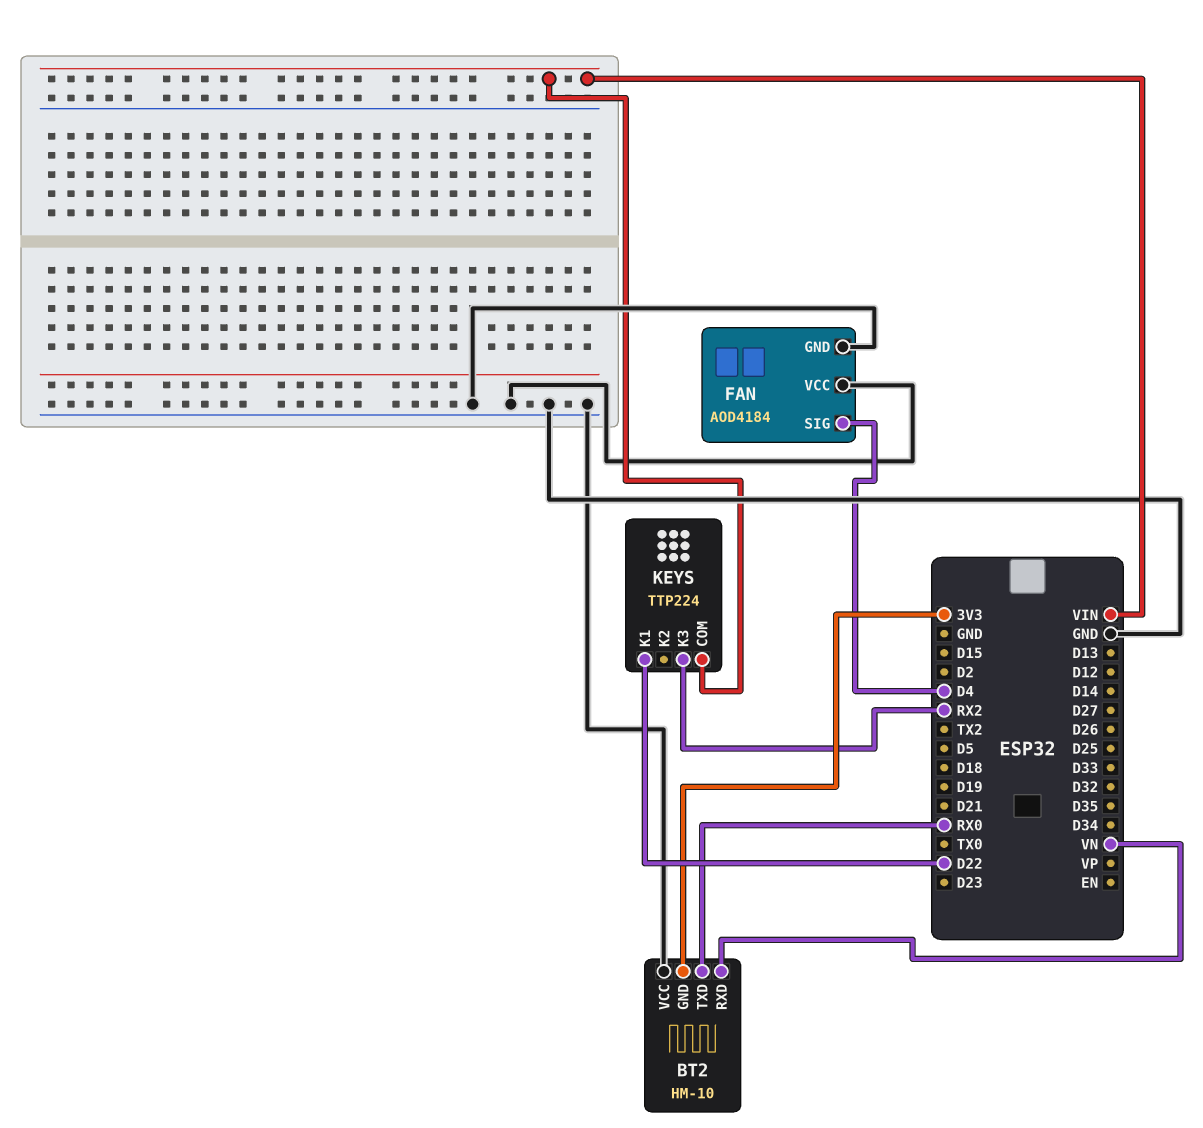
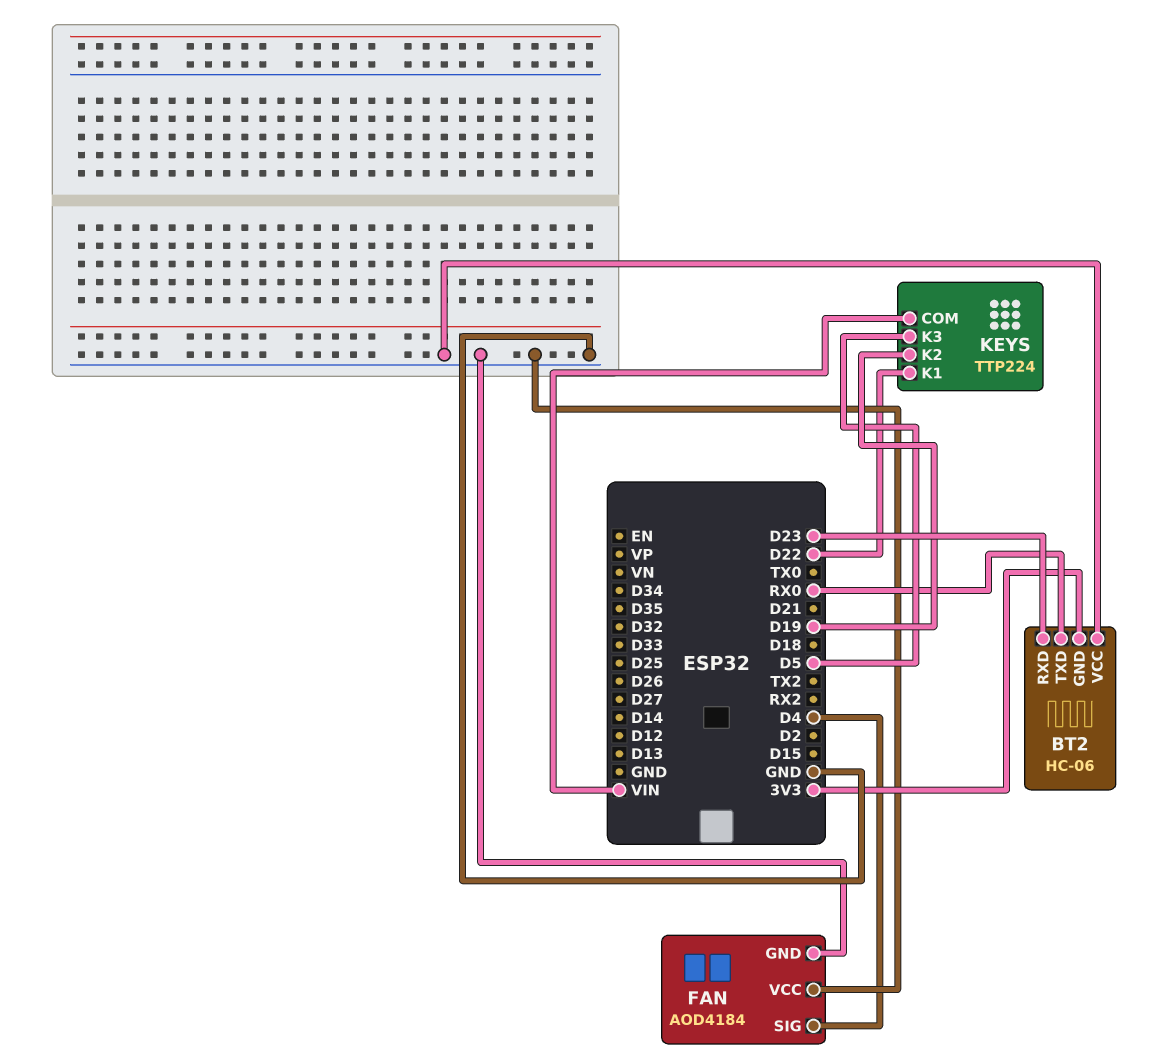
BT2: HM-10 -> HC-06
BT2 pin RXD: VN -> D23
KEYS pin K2: none -> D19
KEYS pin K3: RX2 -> D5

